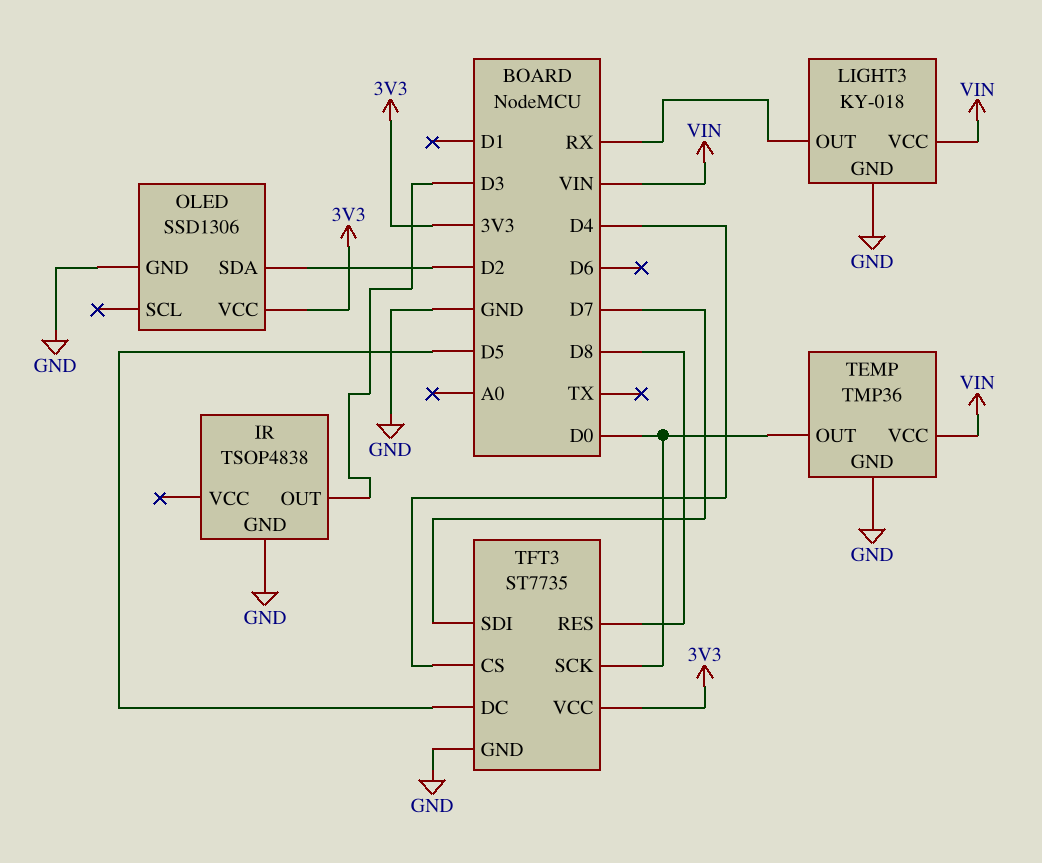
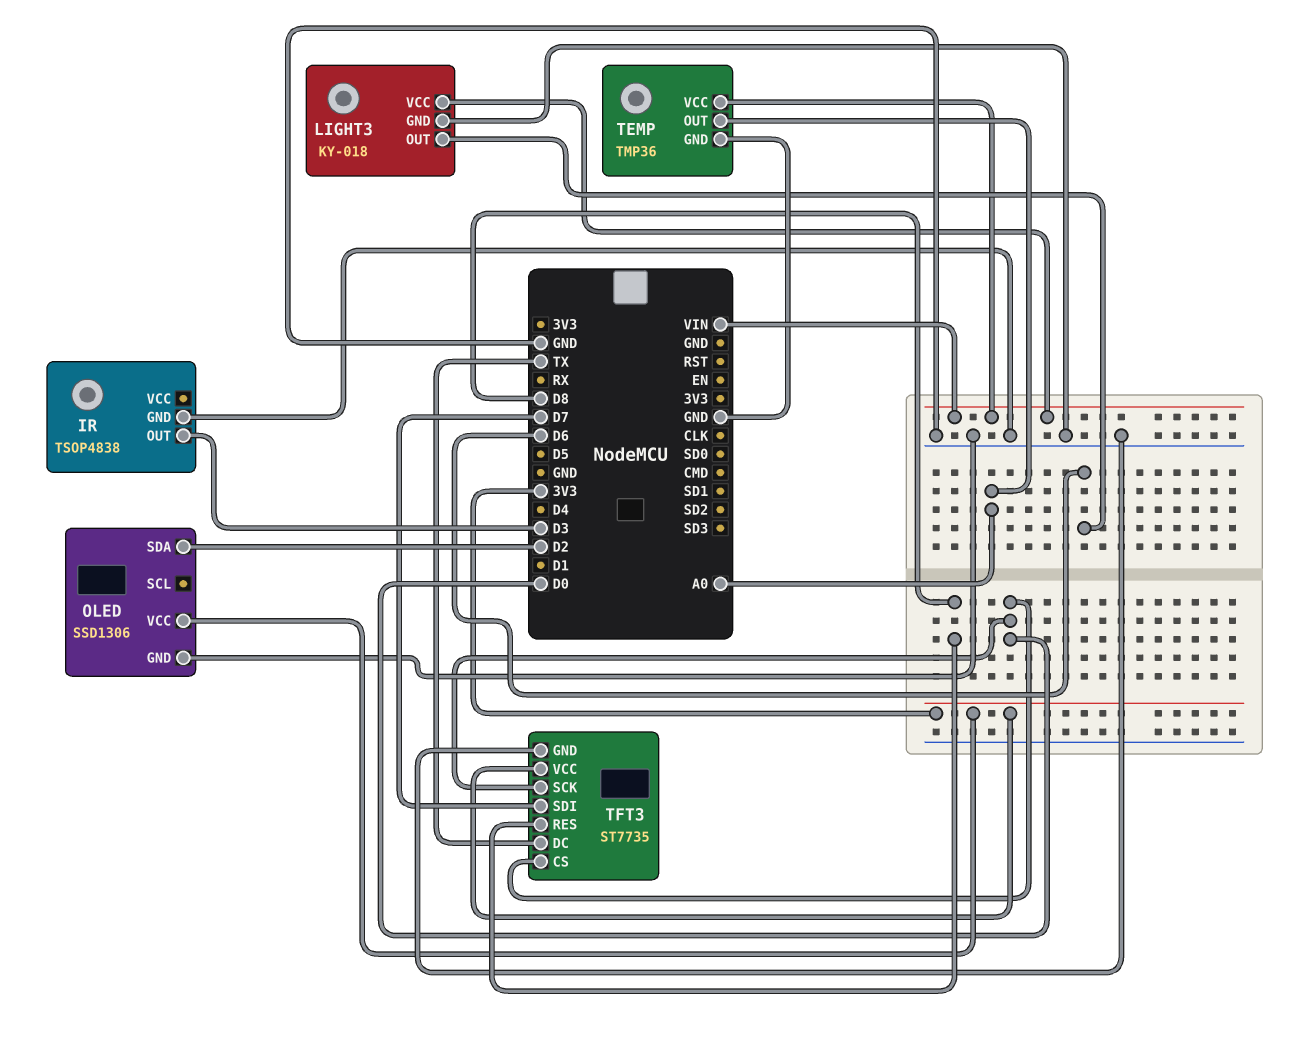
LIGHT3 pin OUT: RX -> D6
TEMP pin OUT: D0 -> A0
TFT3 pin CS: D4 -> D0
TFT3 pin DC: D5 -> TX

